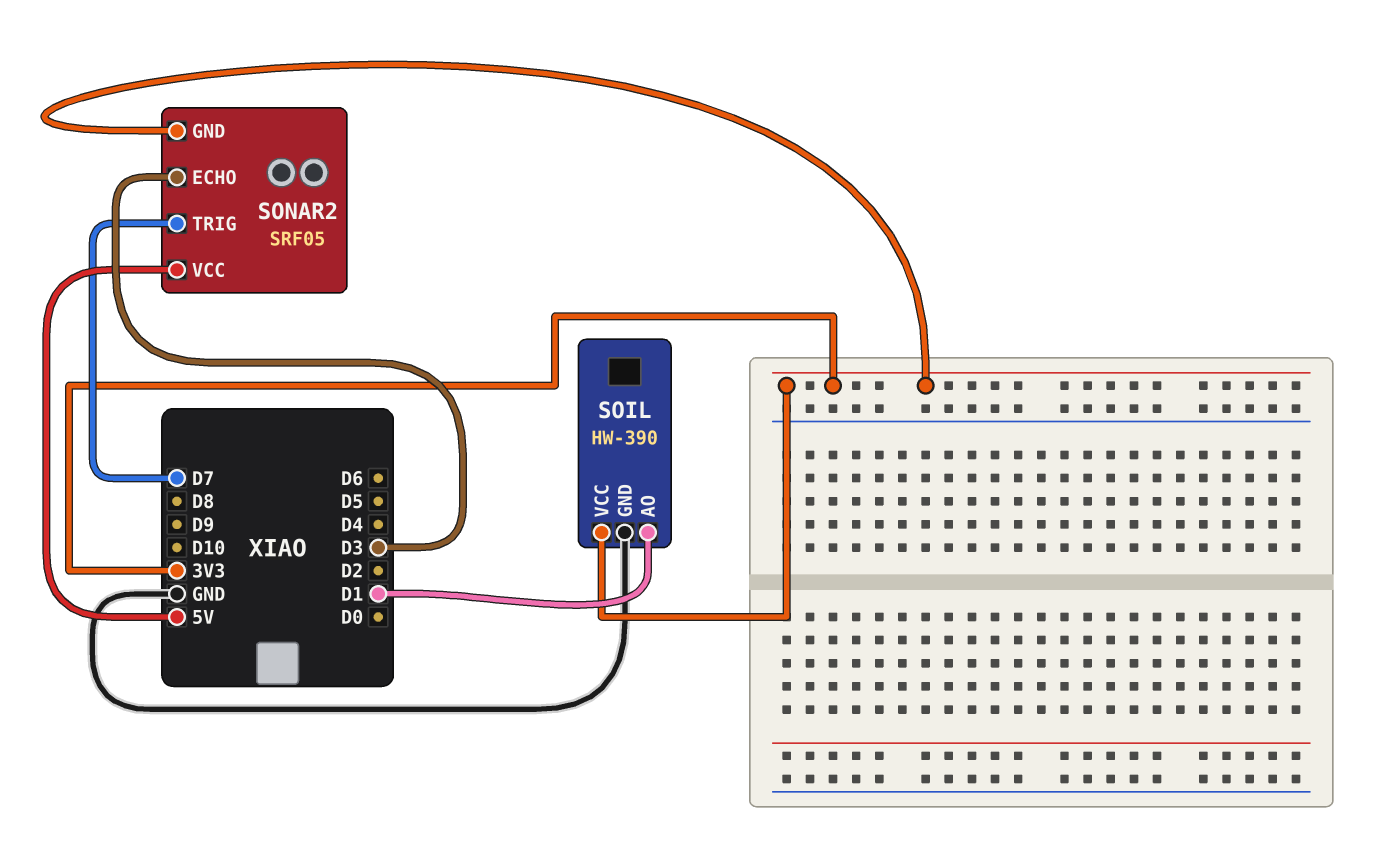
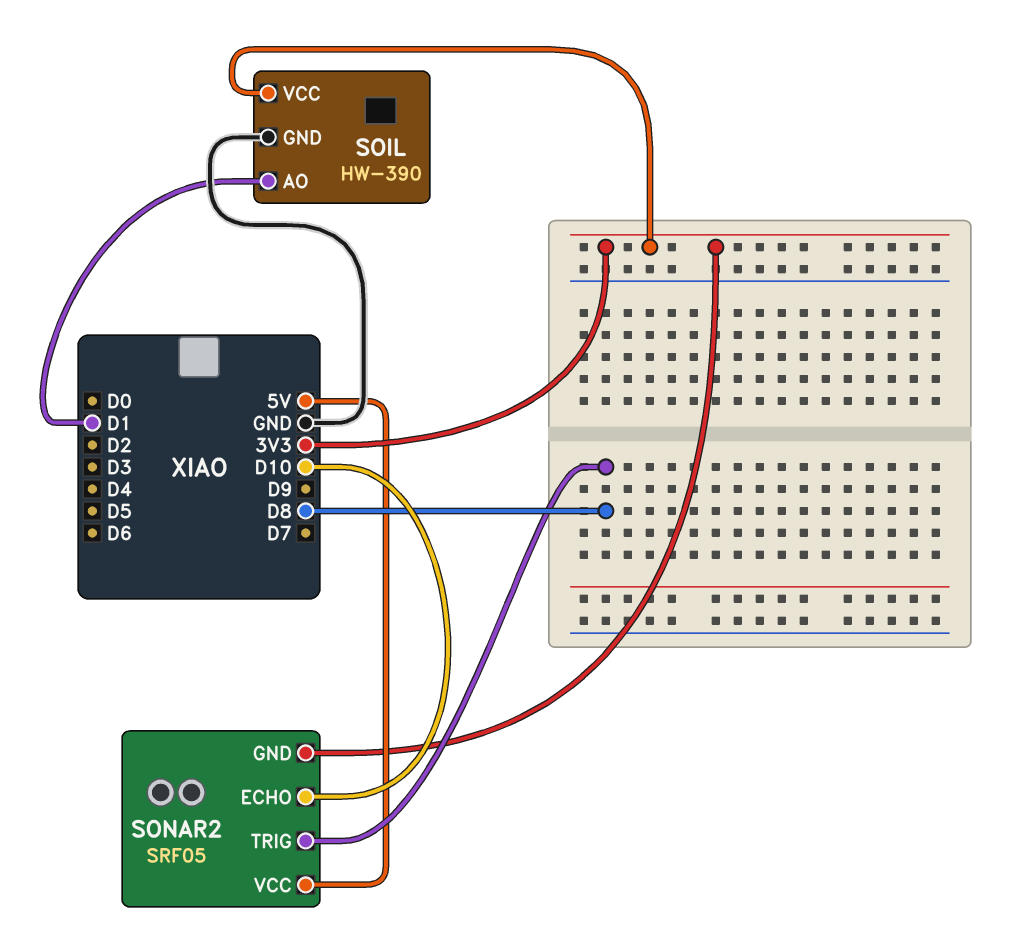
SONAR2 pin ECHO: D3 -> D10
SONAR2 pin TRIG: D7 -> D8

